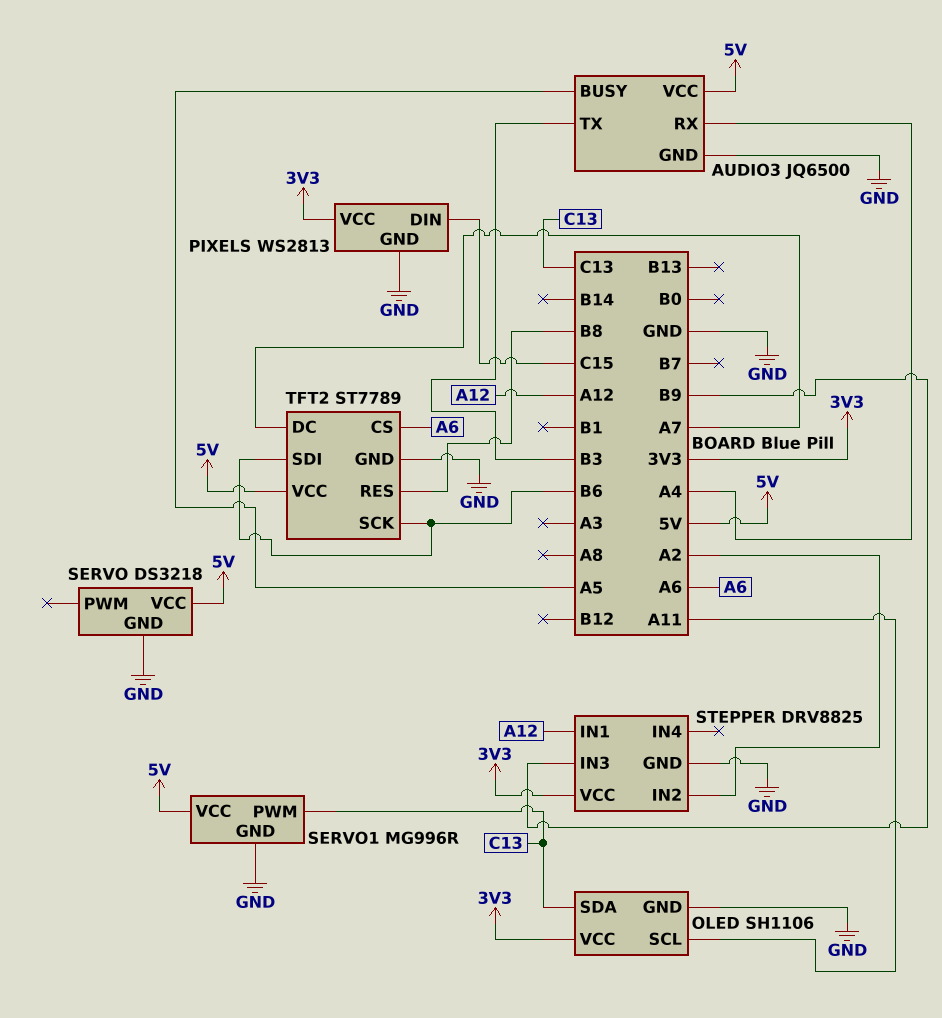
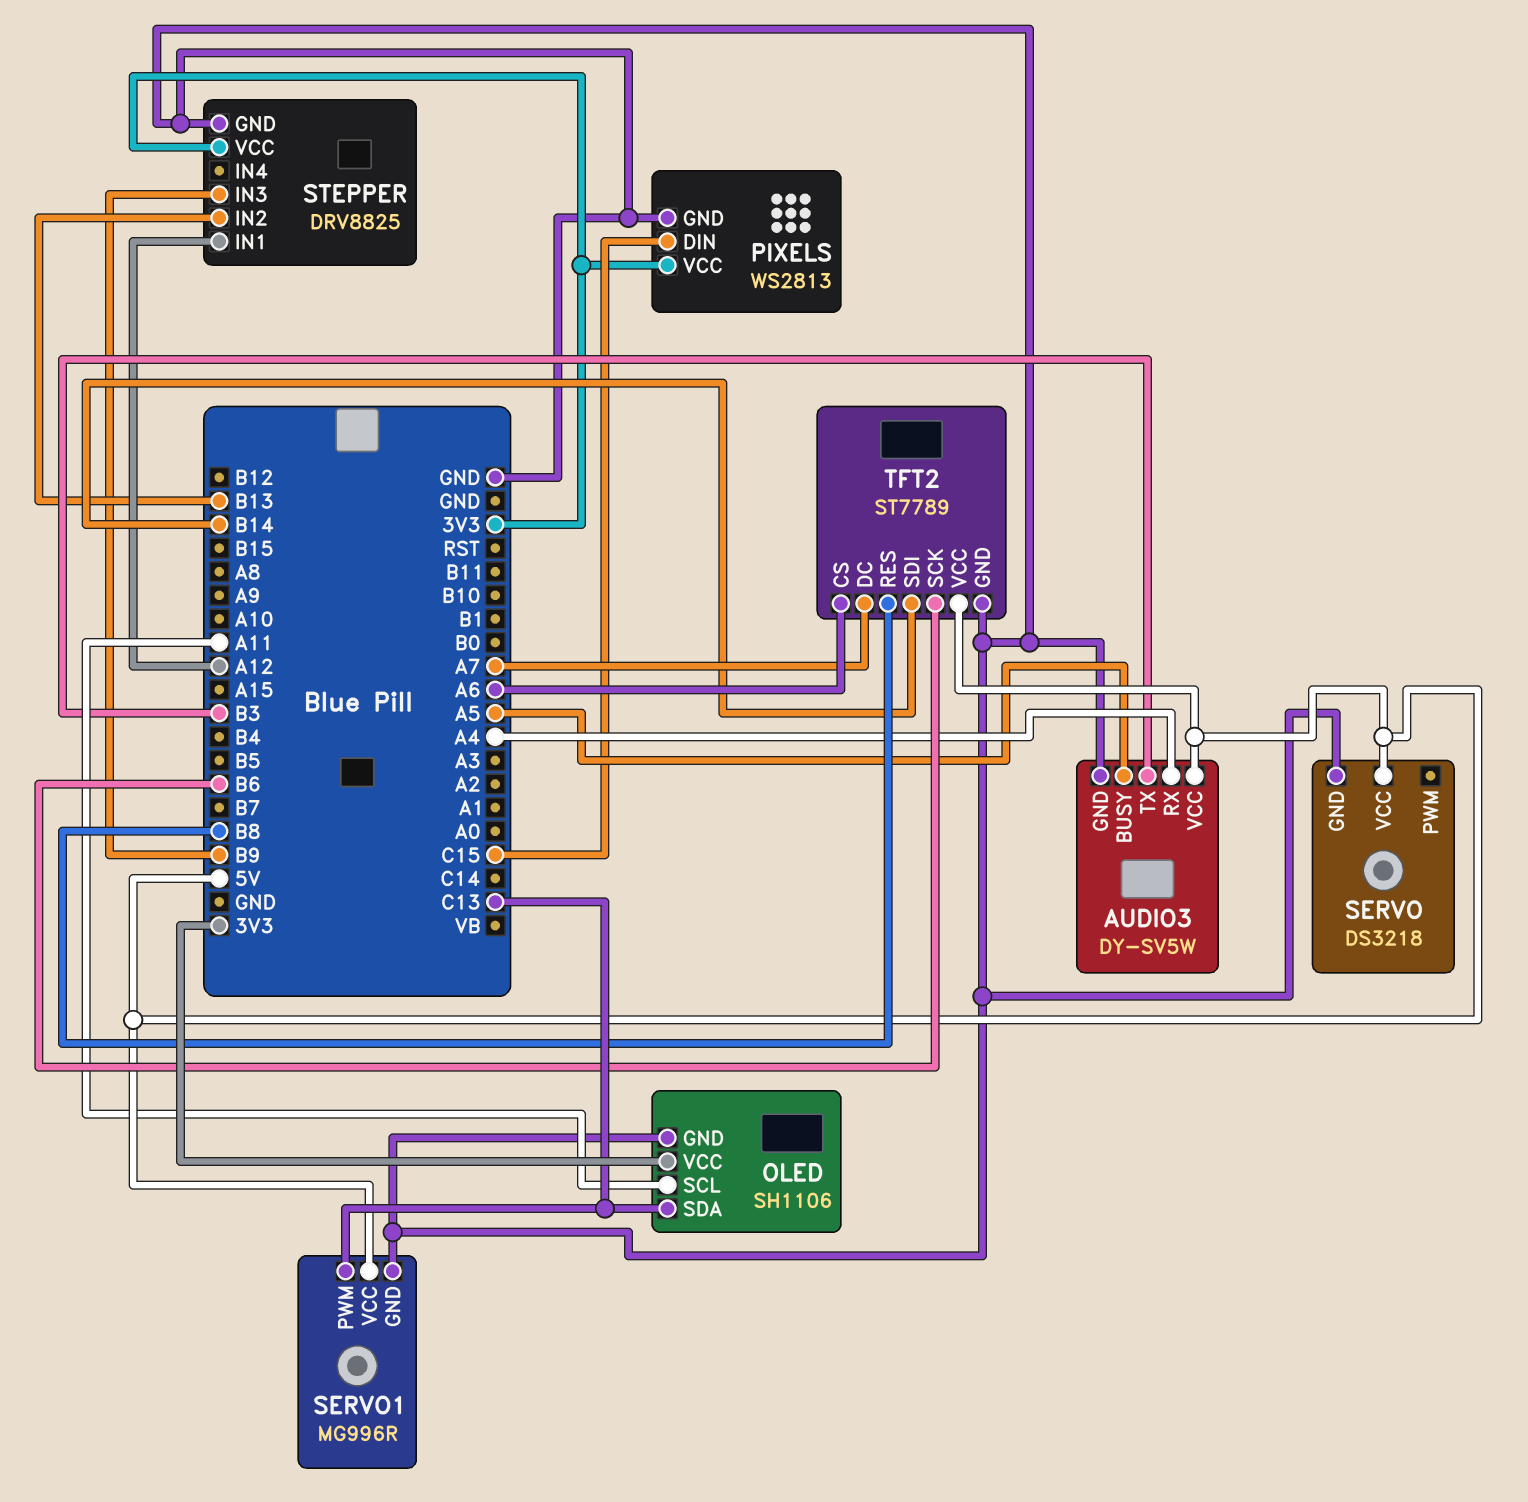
AUDIO3: JQ6500 -> DY-SV5W
STEPPER pin IN2: A2 -> B13
TFT2 pin SDI: B6 -> B14

